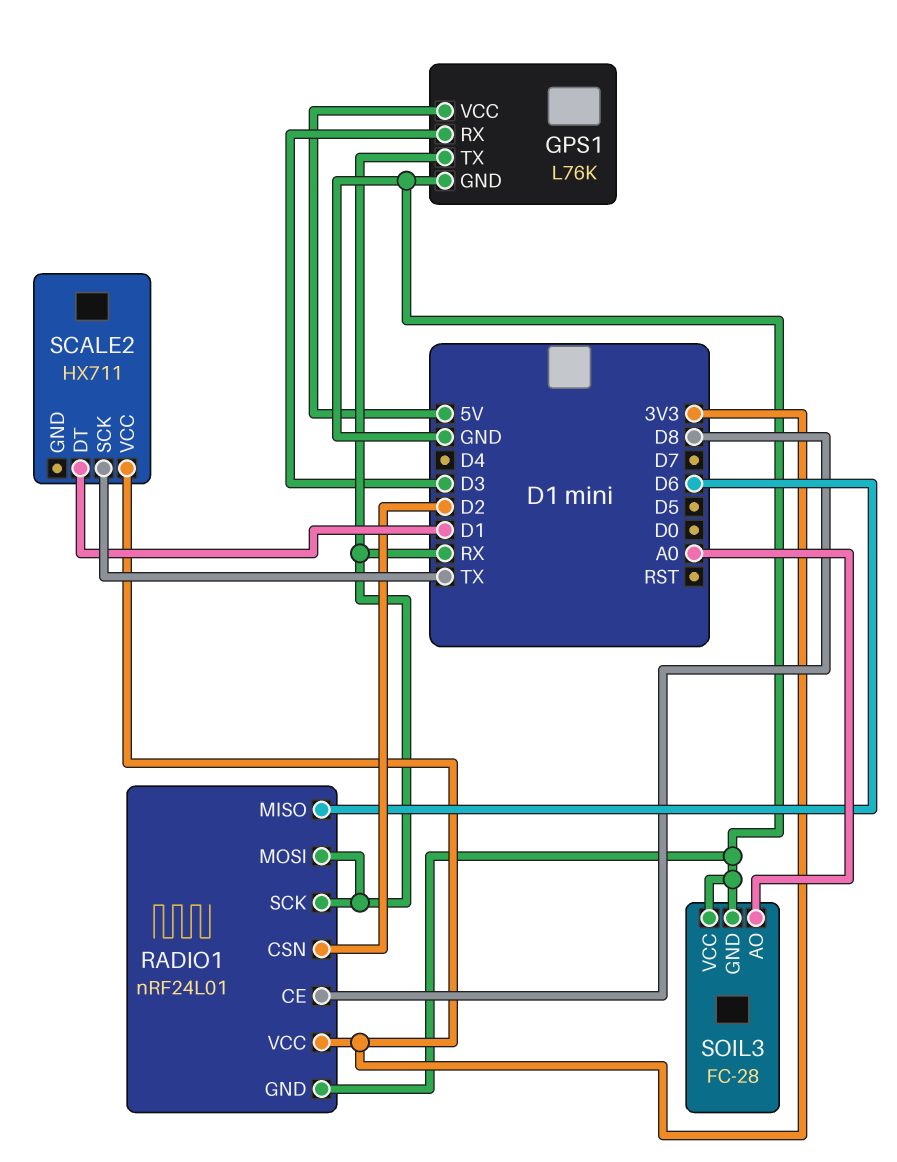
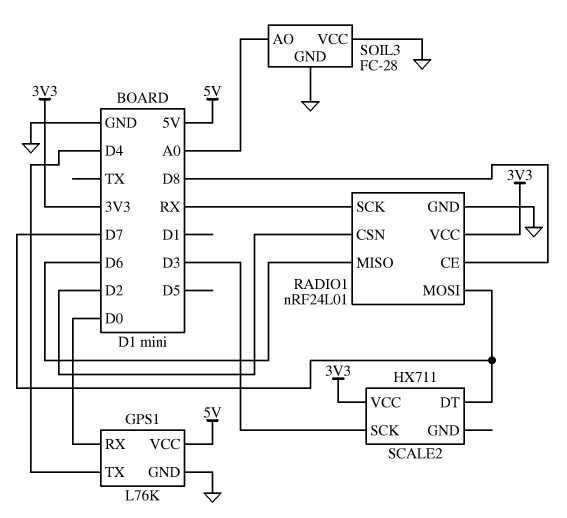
GPS1 pin RX: D3 -> D0
GPS1 pin TX: RX -> D4
RADIO1 pin MOSI: RX -> D7
SCALE2 pin DT: D1 -> D7
SCALE2 pin SCK: TX -> D3

